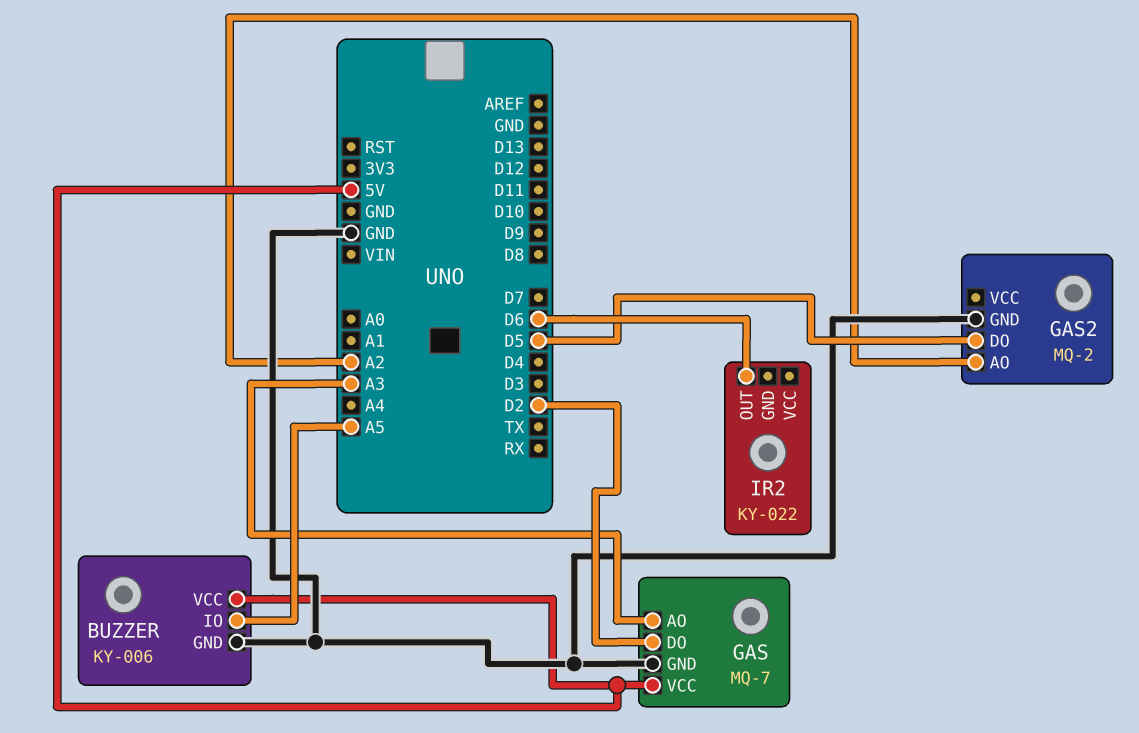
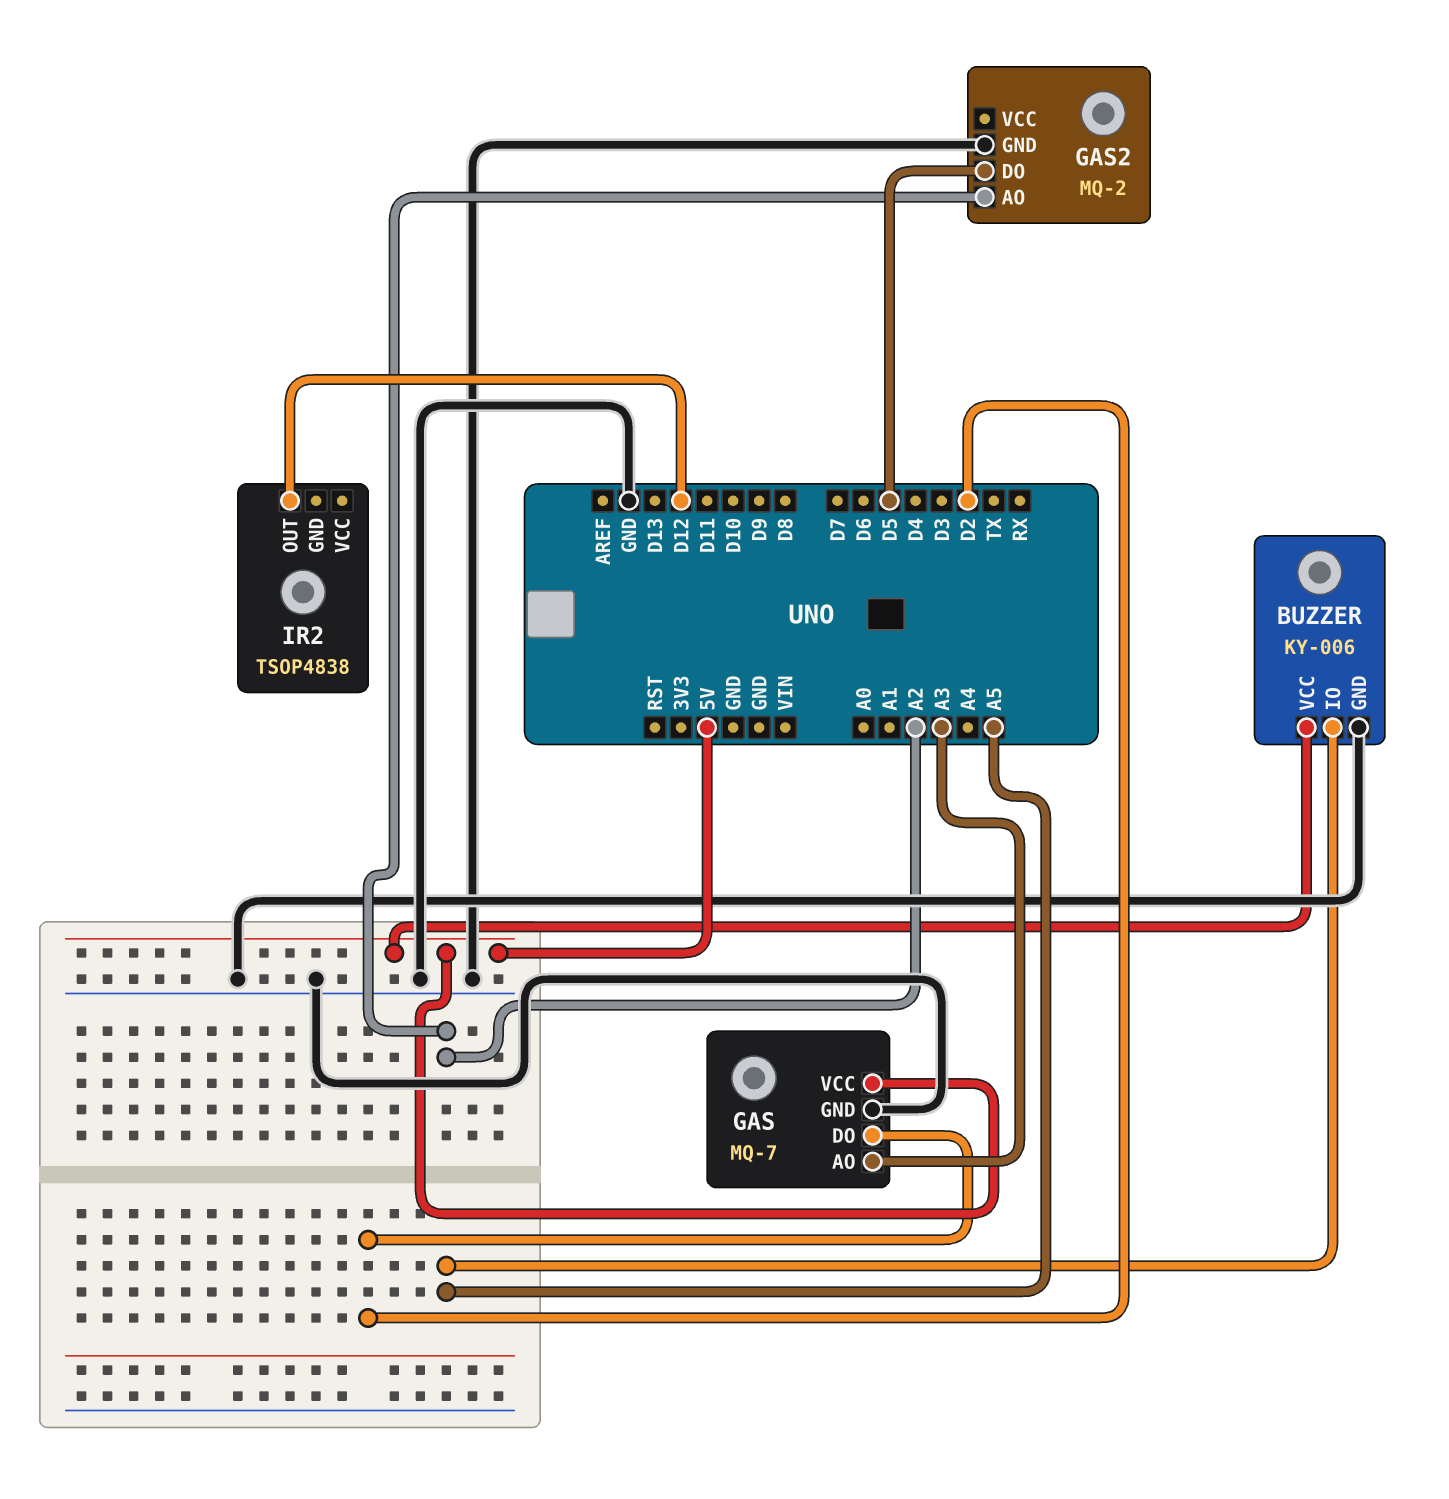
IR2: KY-022 -> TSOP4838
IR2 pin OUT: D6 -> D12

